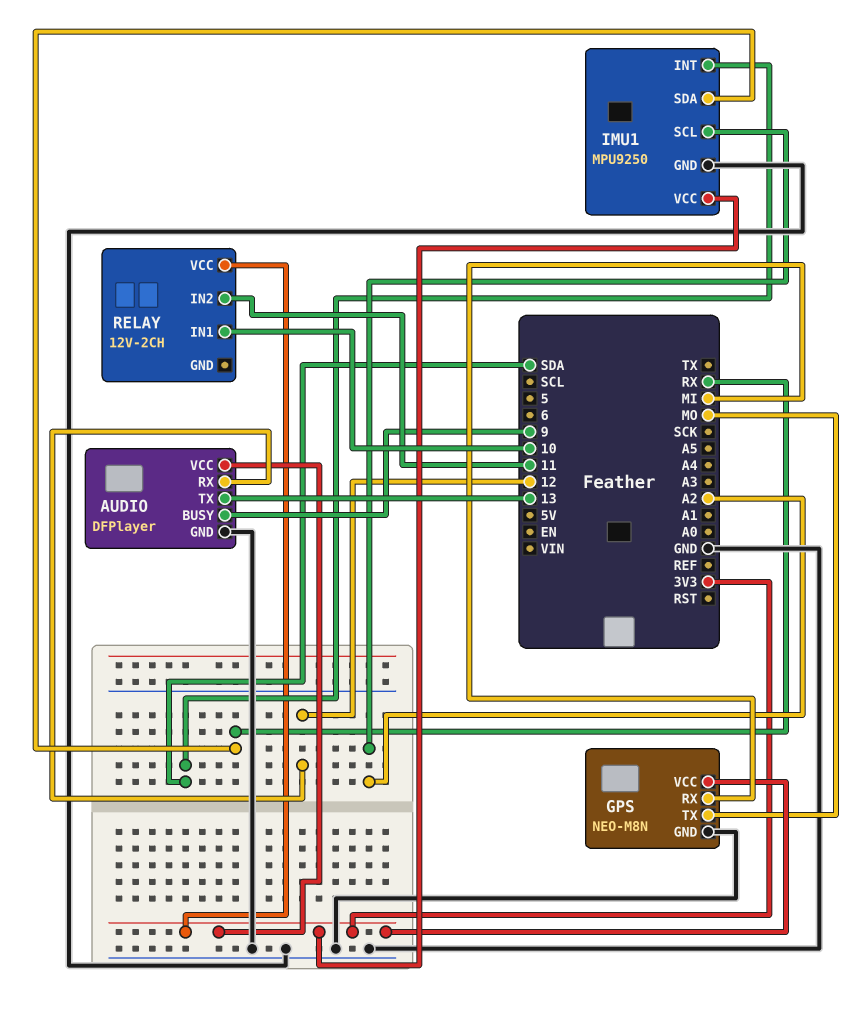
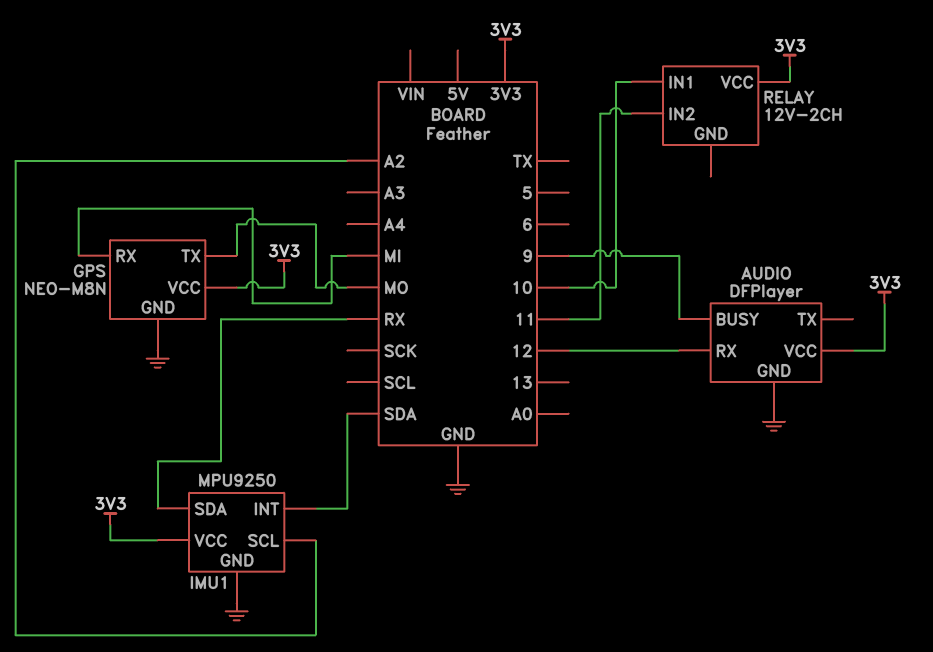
AUDIO pin TX: 13 -> none

